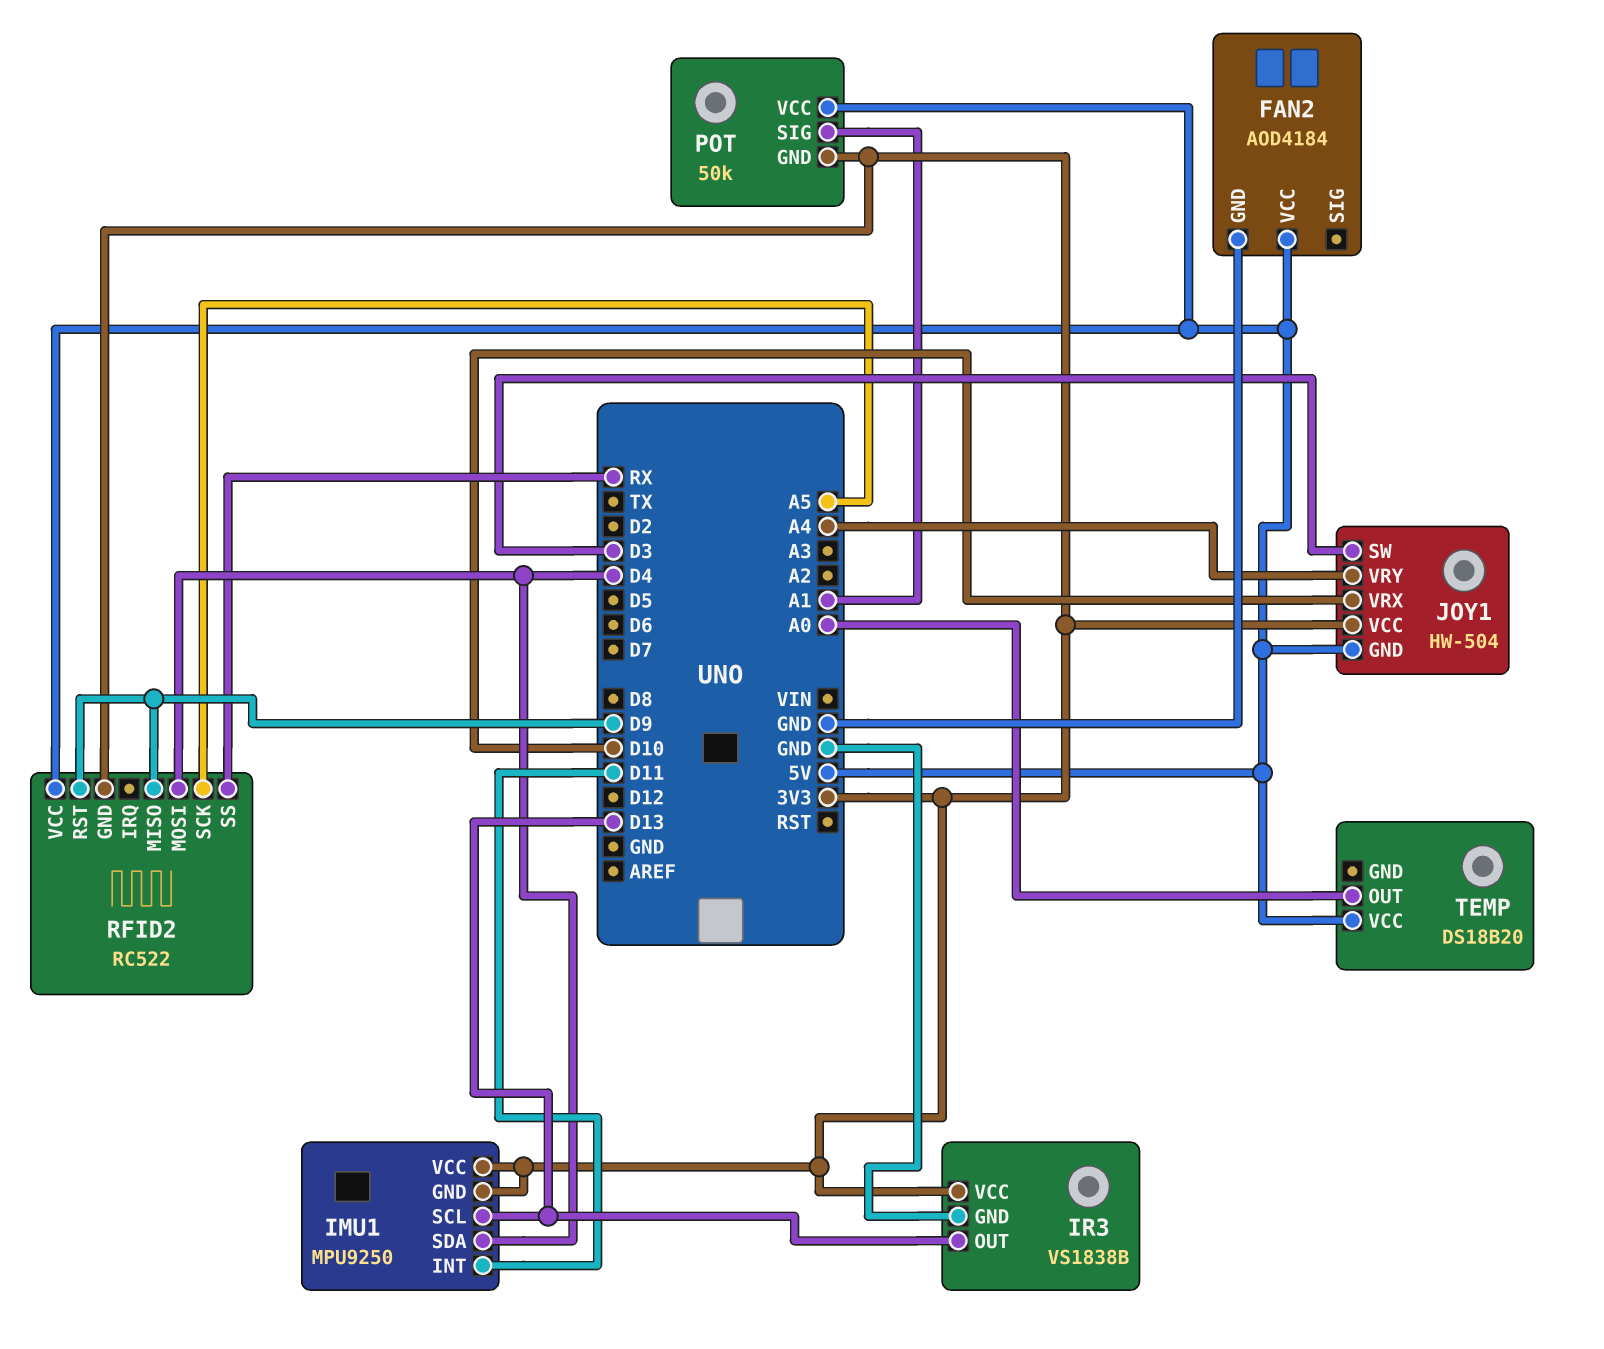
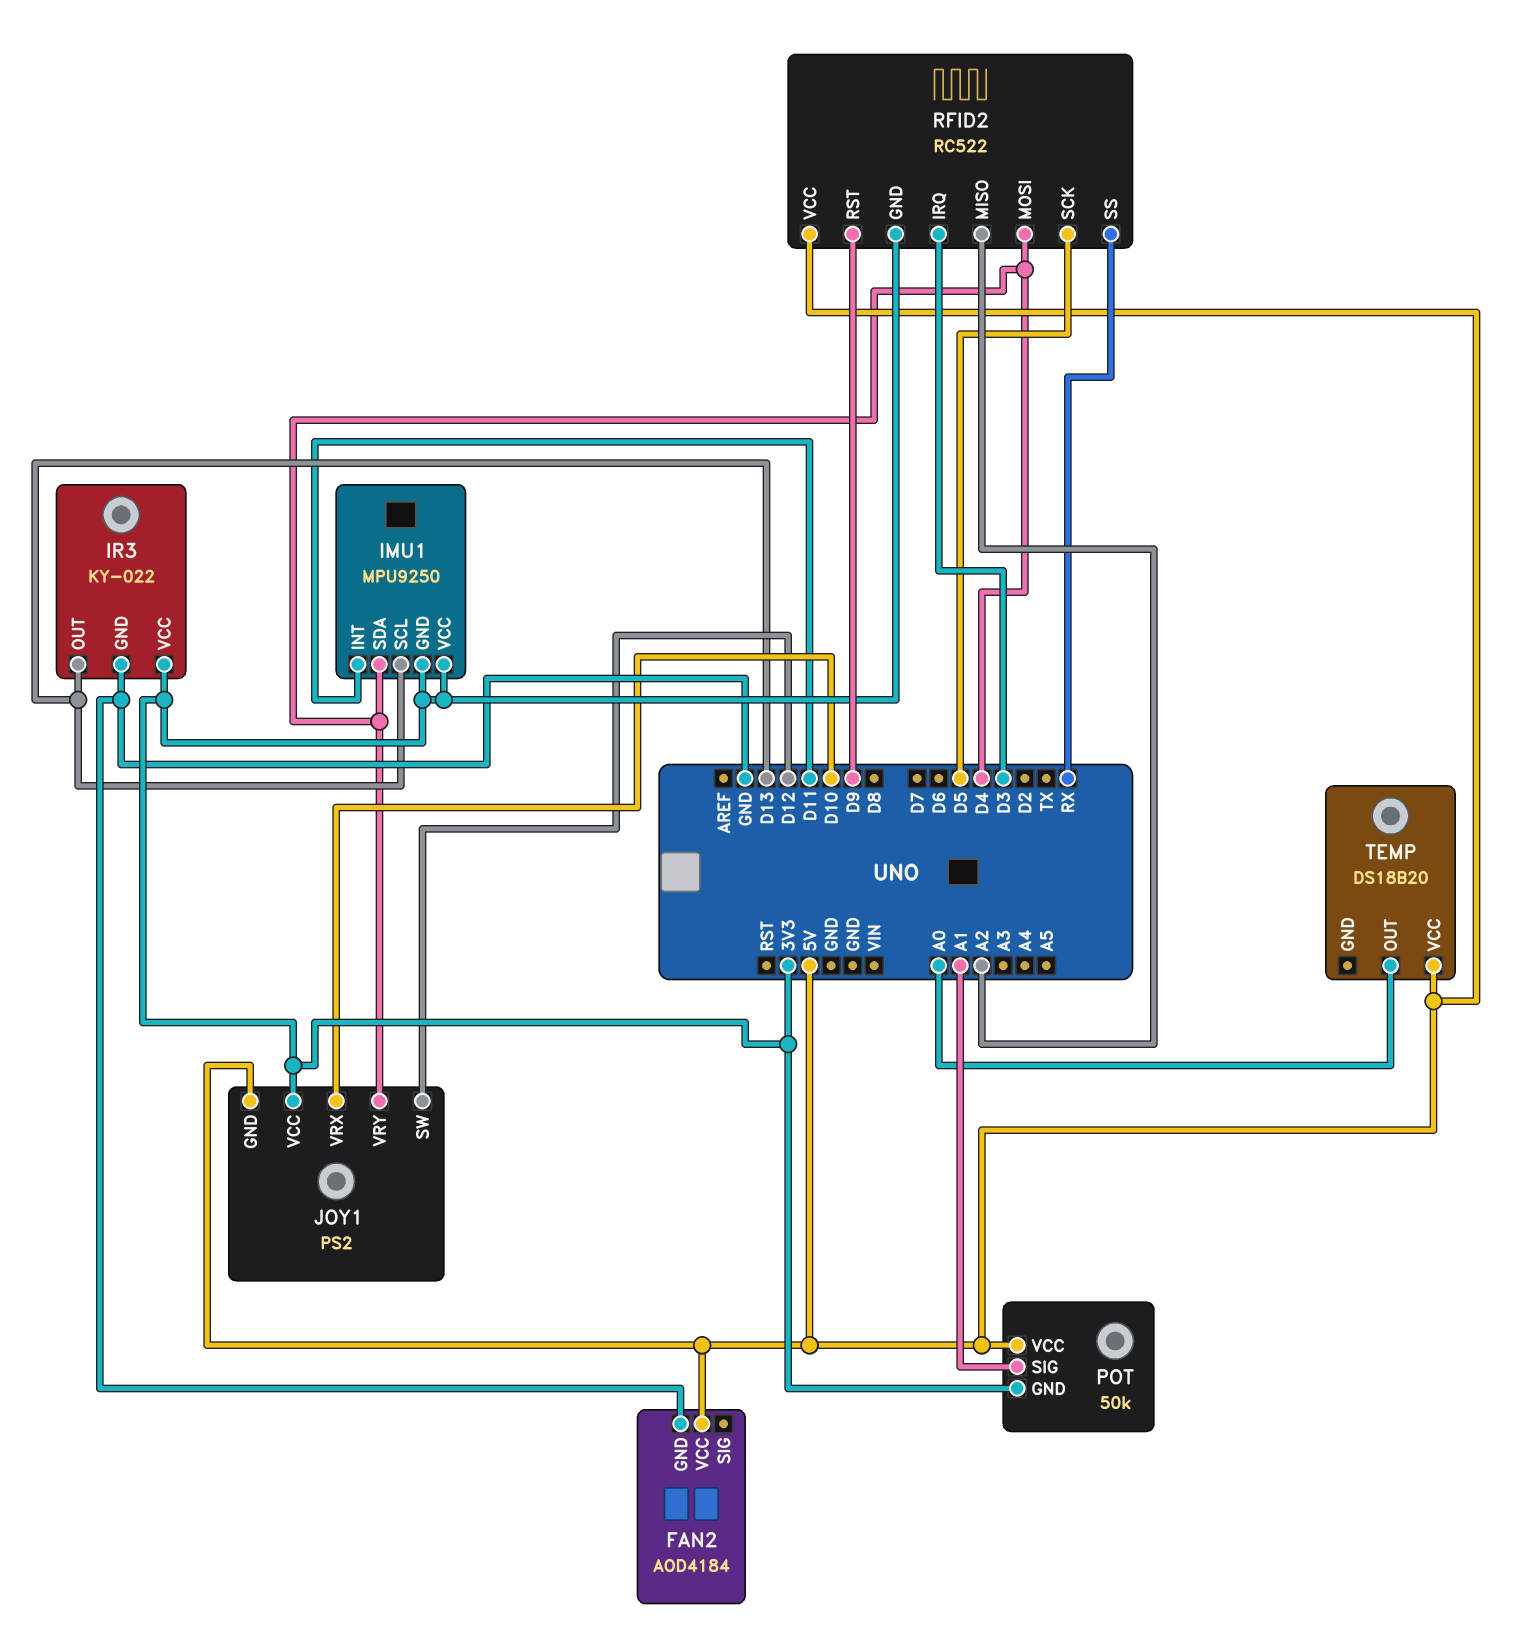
IR3: VS1838B -> KY-022
JOY1: HW-504 -> PS2
JOY1 pin SW: D3 -> D12
JOY1 pin VRY: A4 -> D4
RFID2 pin IRQ: none -> D3
RFID2 pin MISO: D9 -> A2
RFID2 pin SCK: A5 -> D5

